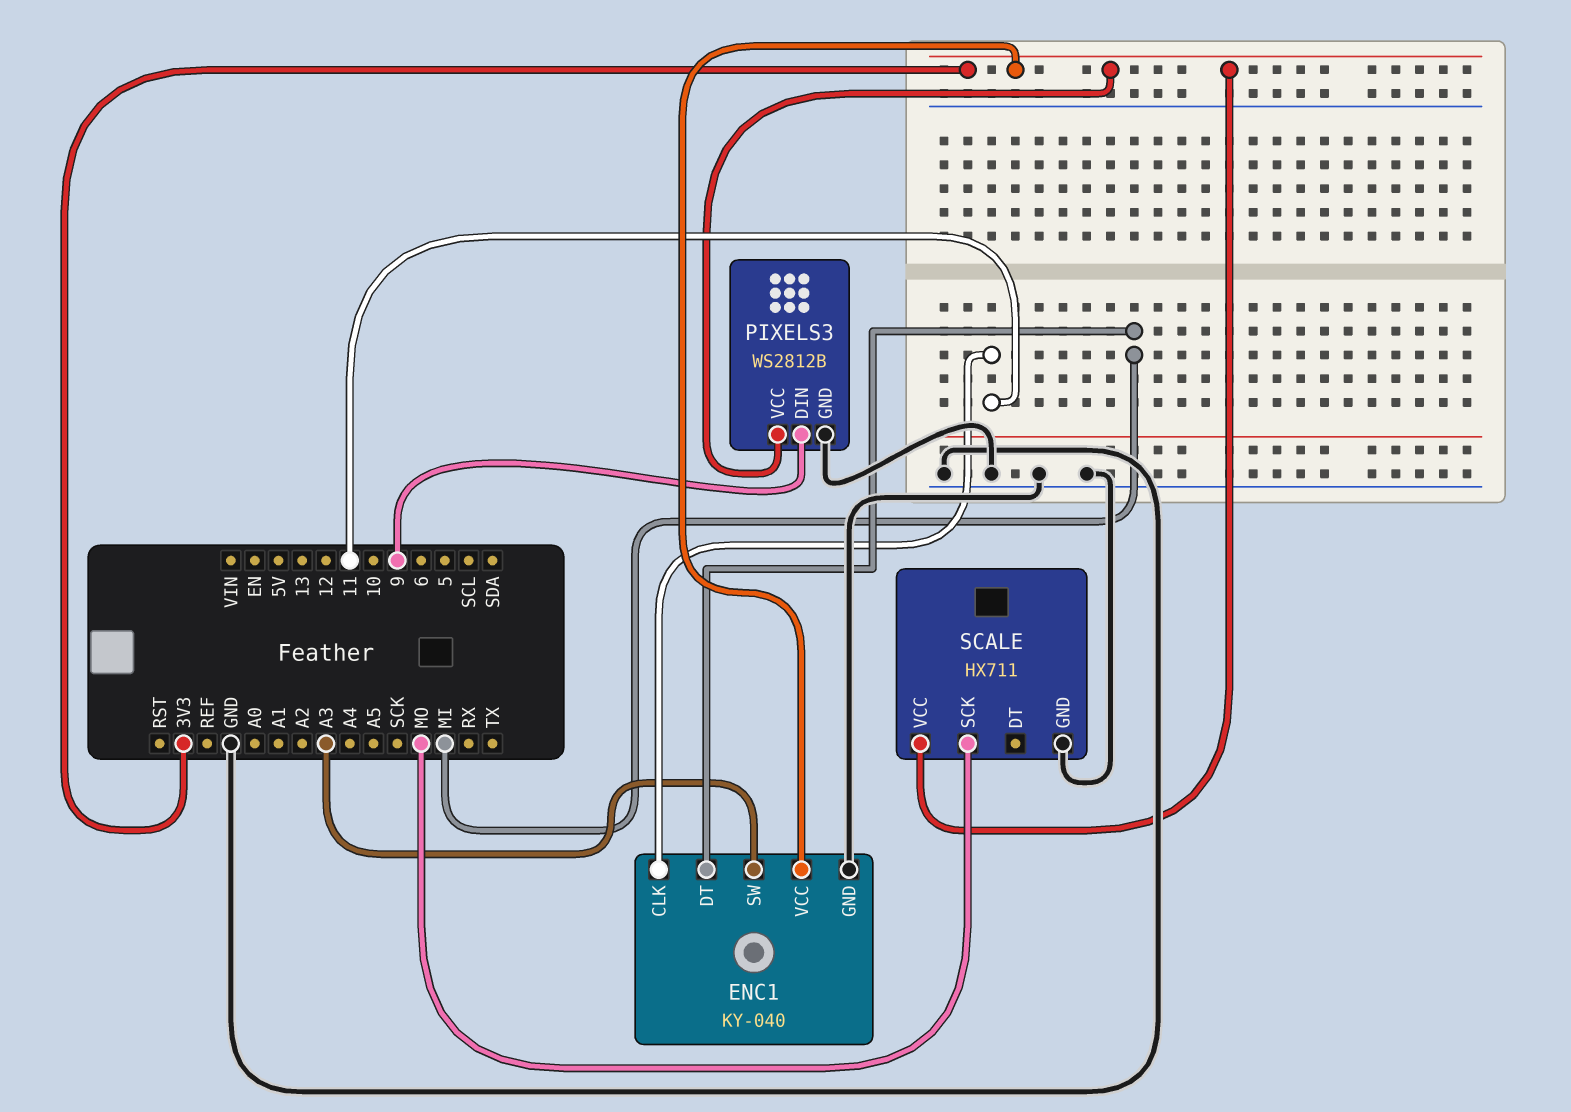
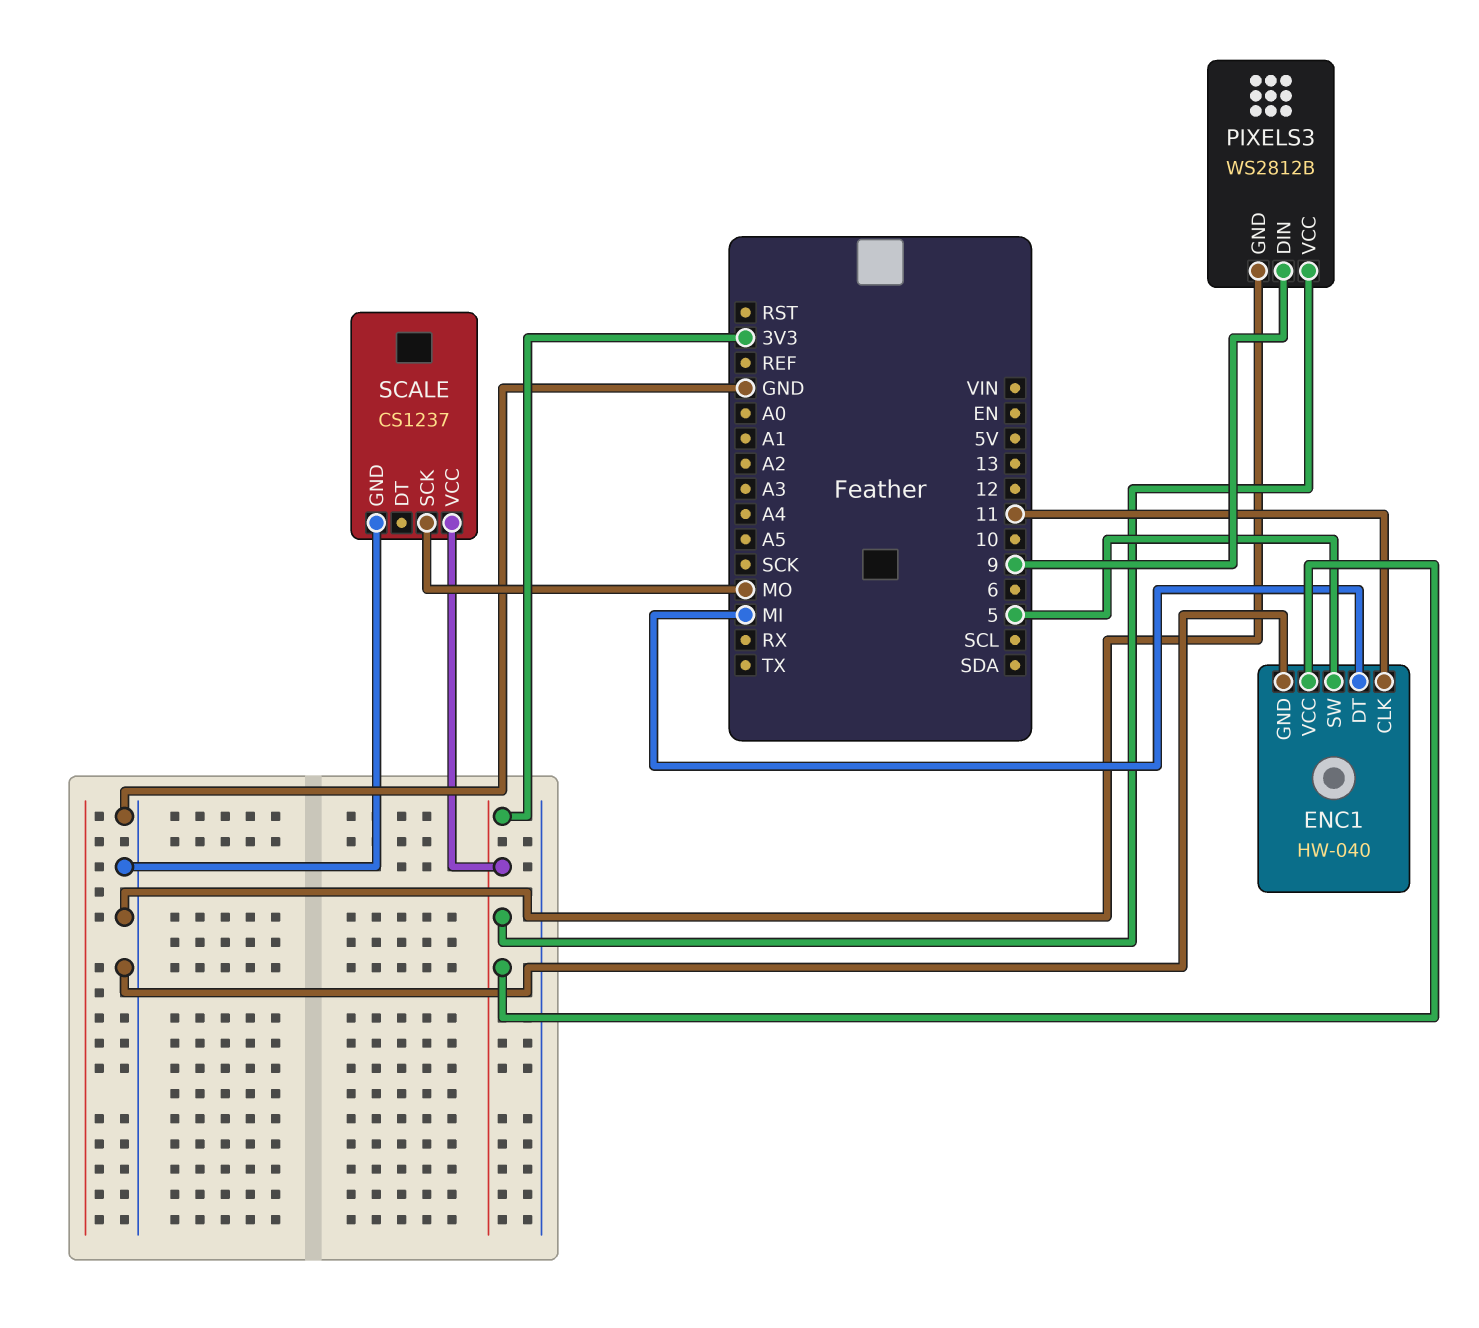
ENC1: KY-040 -> HW-040
ENC1 pin SW: A3 -> 5
SCALE: HX711 -> CS1237

